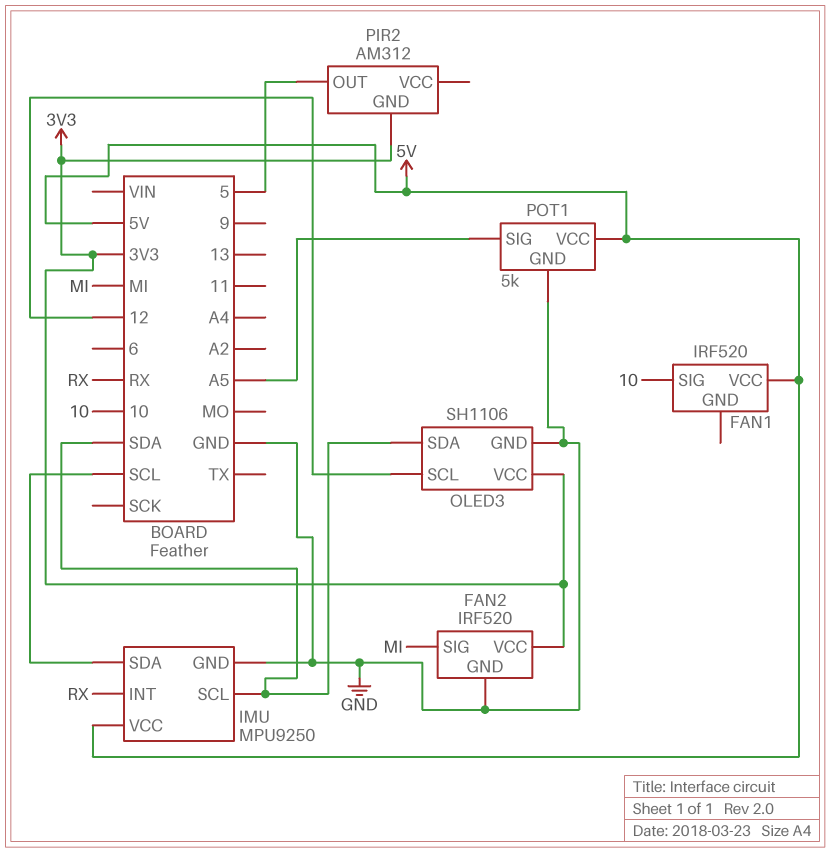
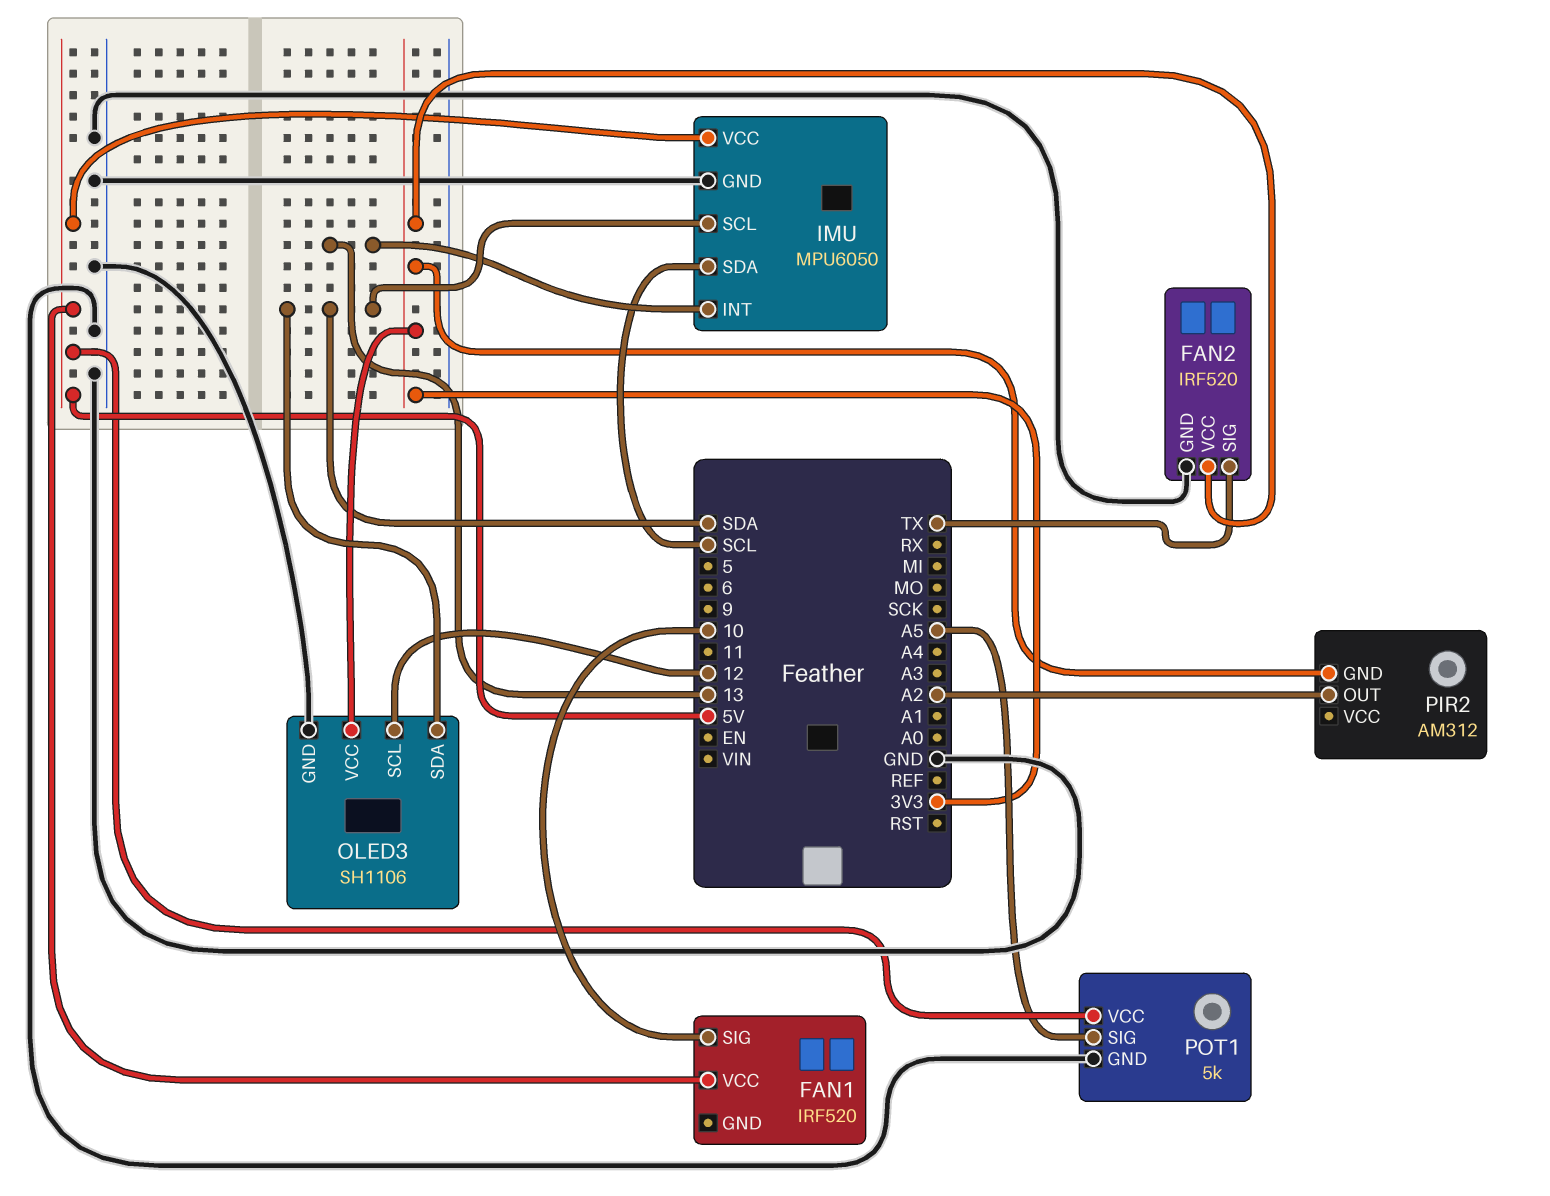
FAN2 pin SIG: MI -> TX
IMU: MPU9250 -> MPU6050
IMU pin INT: RX -> 13
PIR2 pin OUT: 5 -> A2

